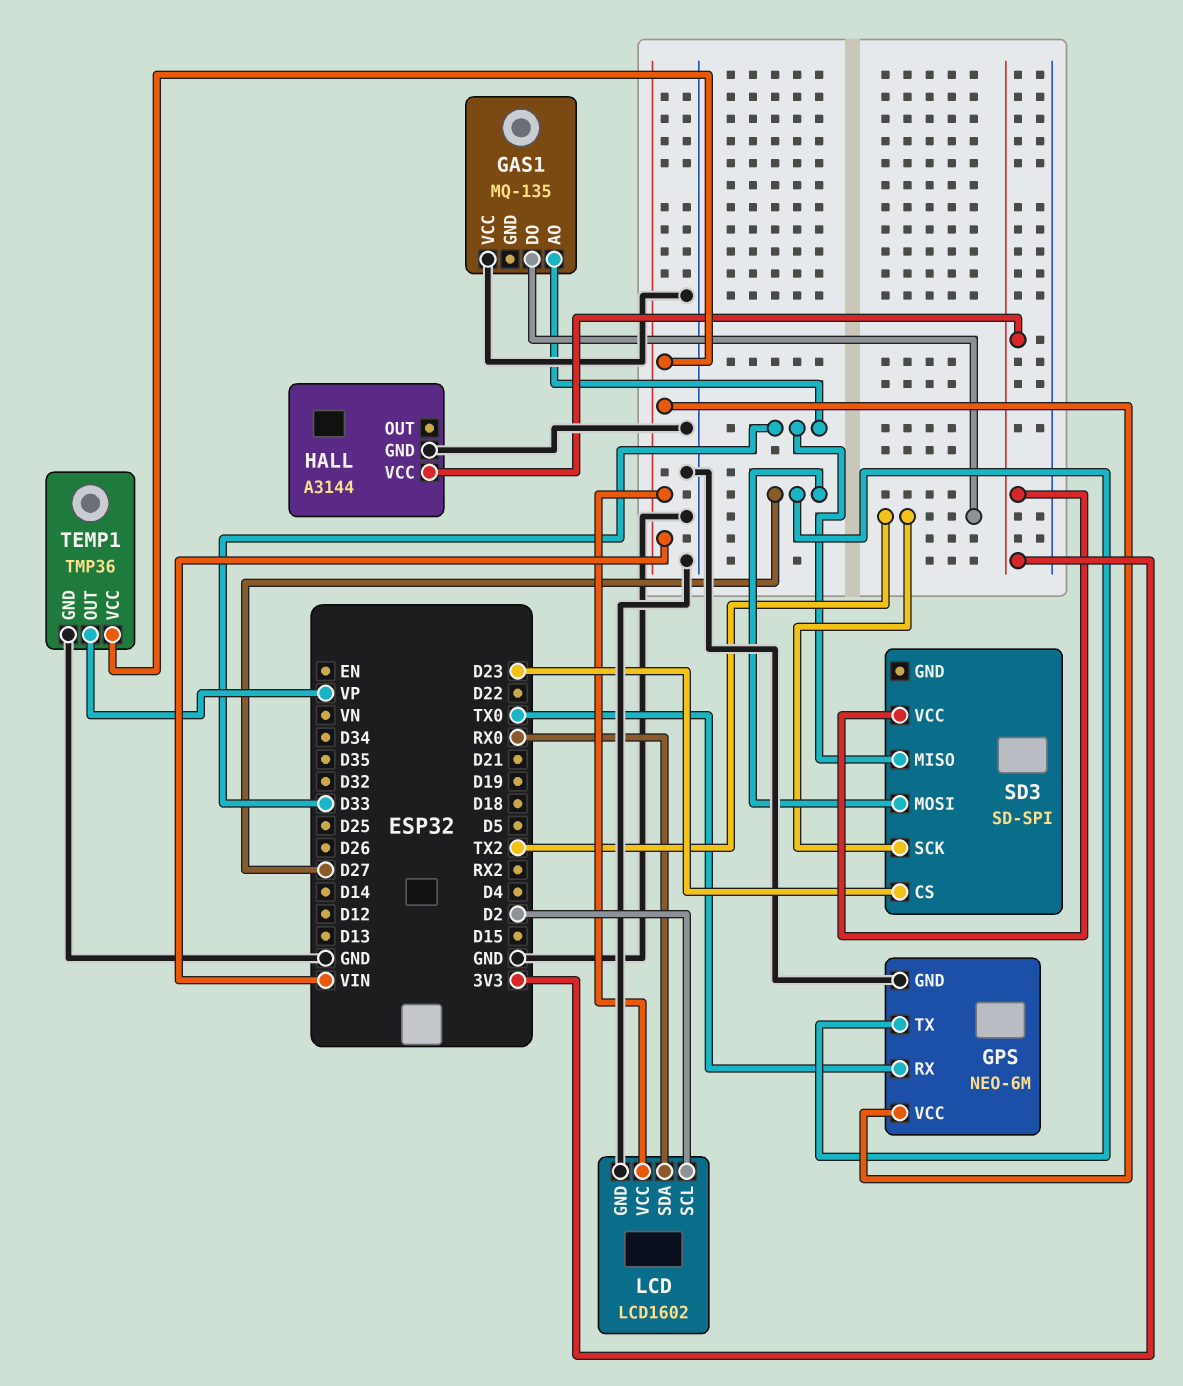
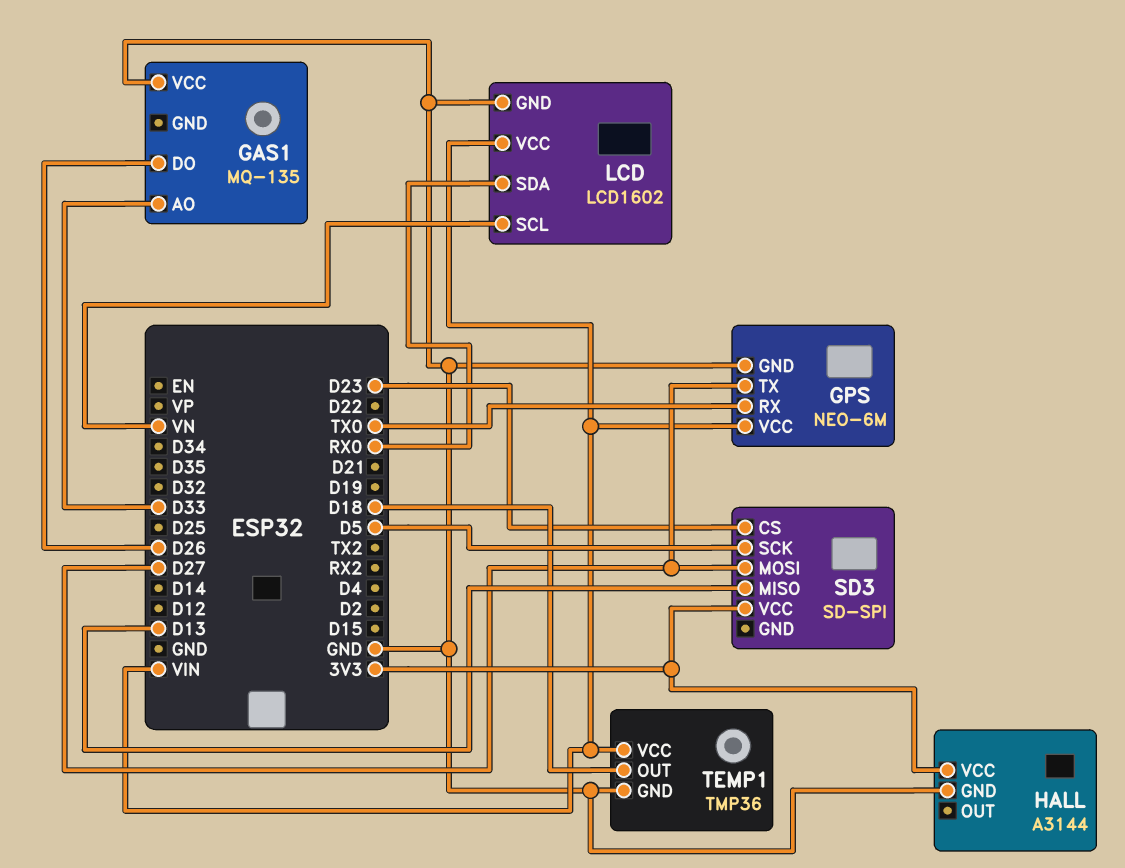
GAS1 pin DO: TX2 -> D26
LCD pin SCL: D2 -> VN
SD3 pin MISO: D33 -> D13
SD3 pin SCK: TX2 -> D5
TEMP1 pin OUT: VP -> D18

